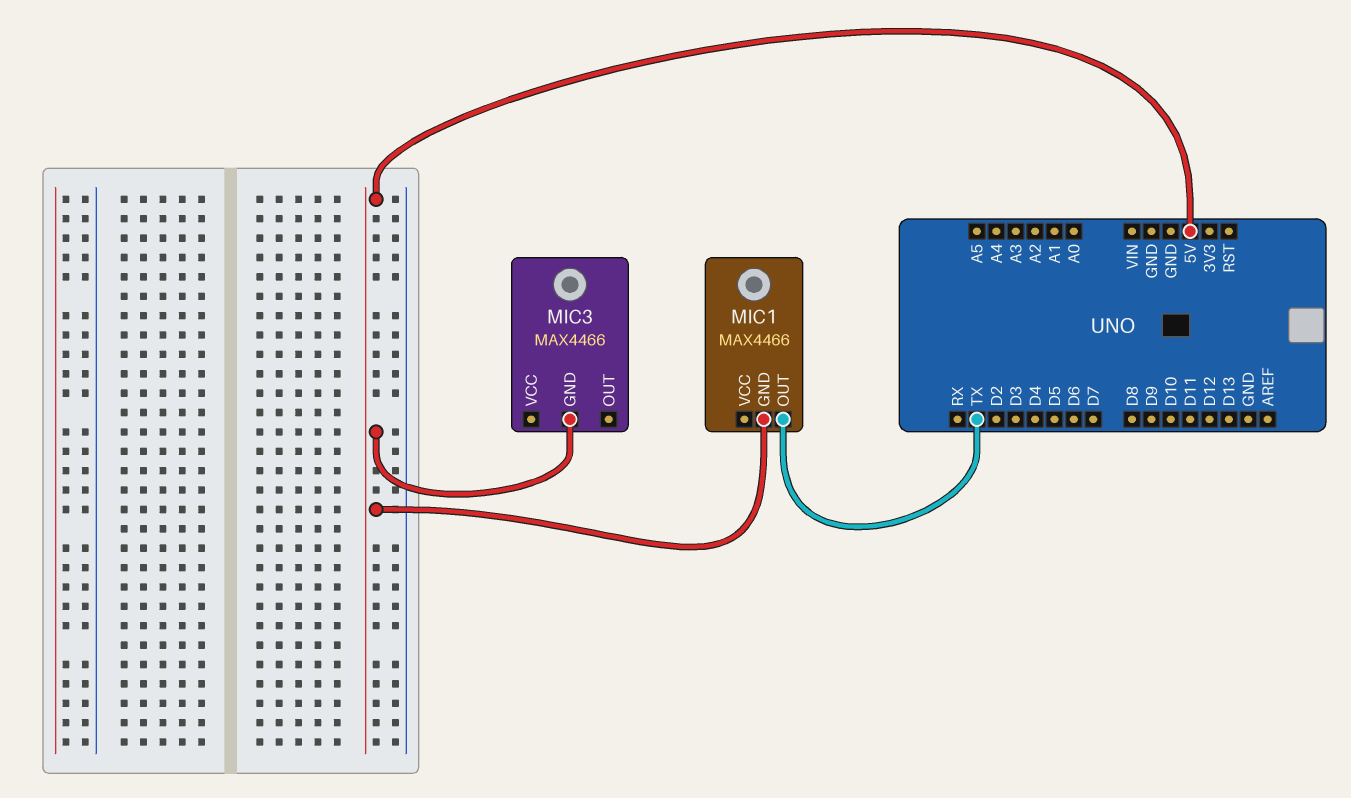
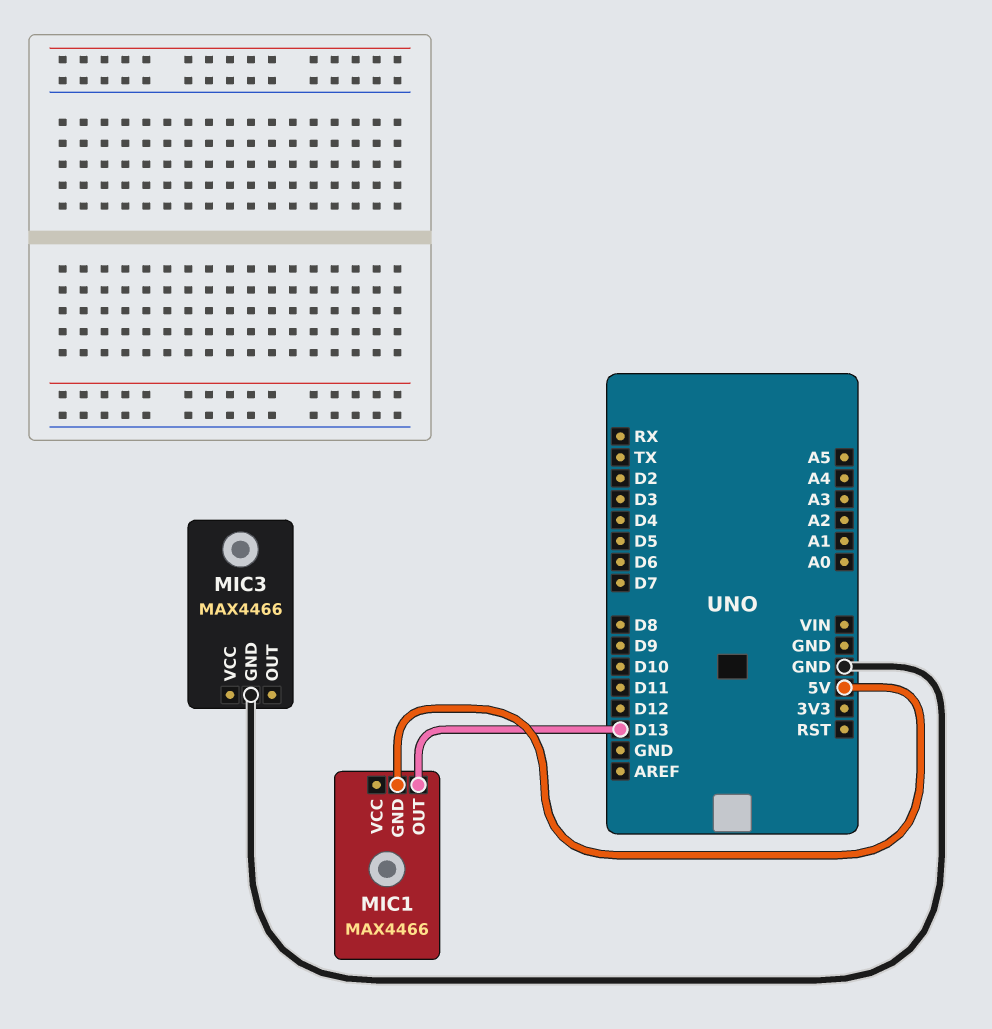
MIC1 pin OUT: TX -> D13
MIC3 pin GND: 5V -> GND

